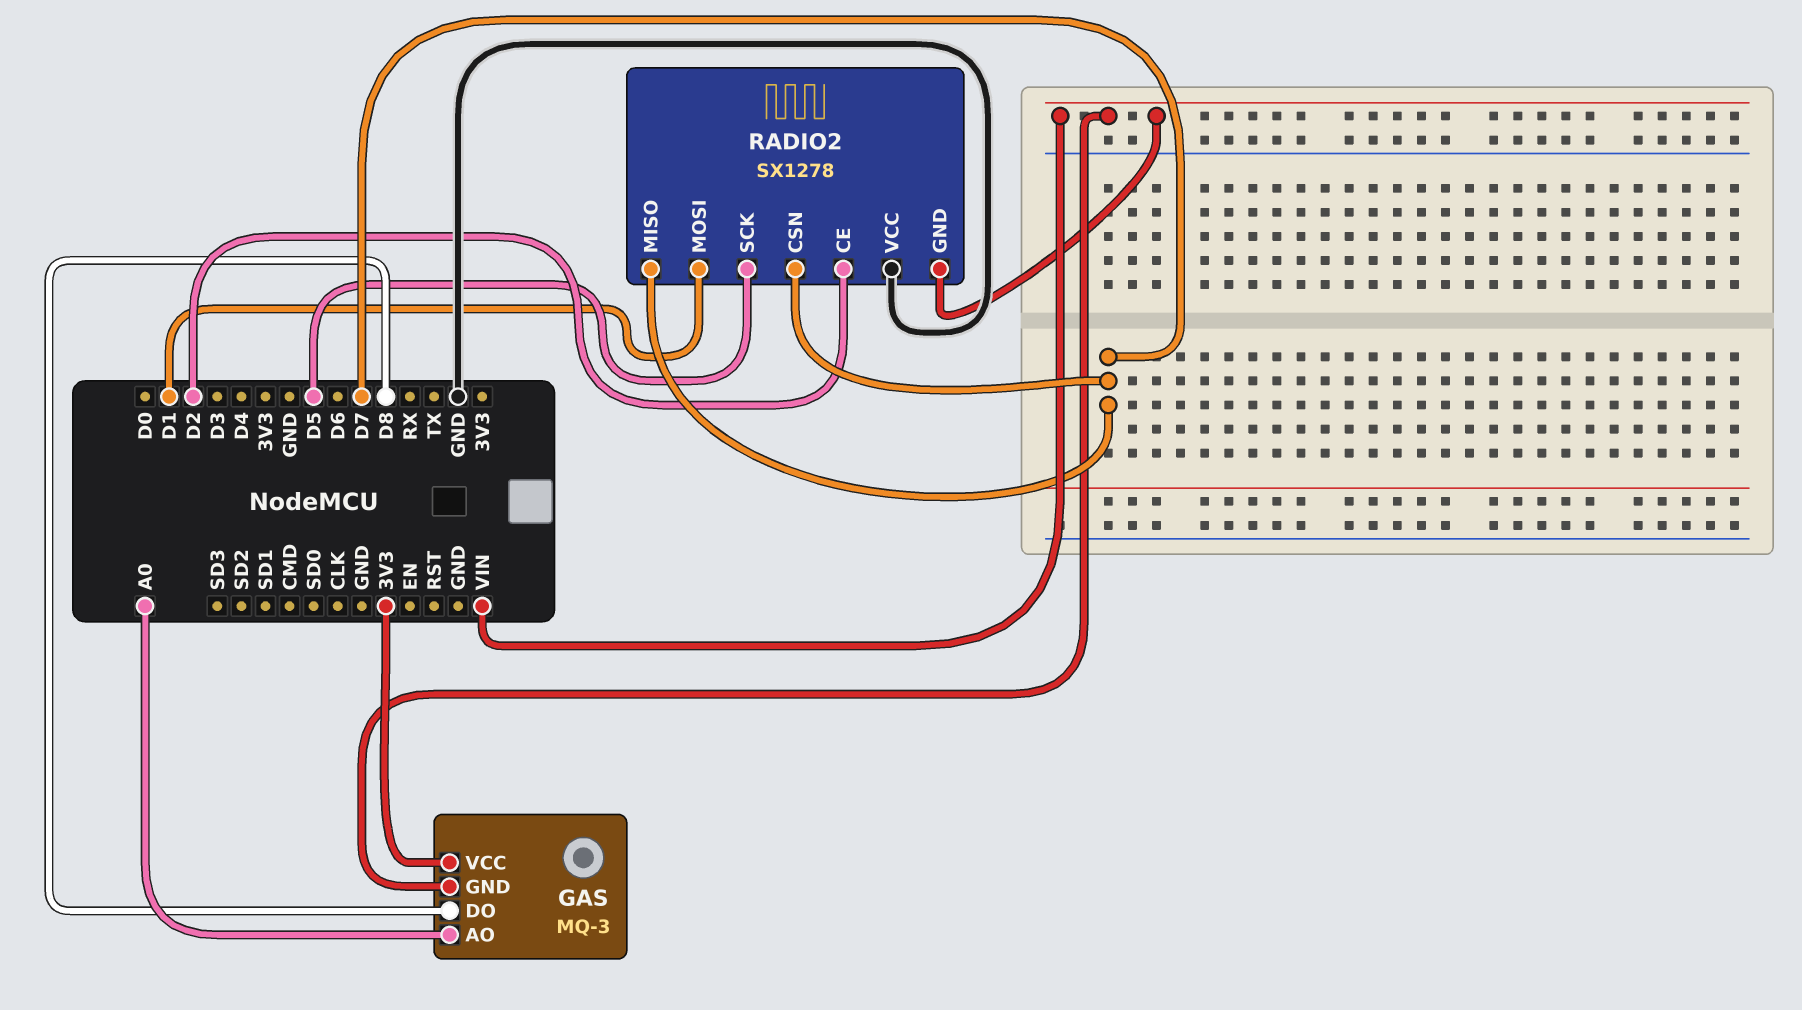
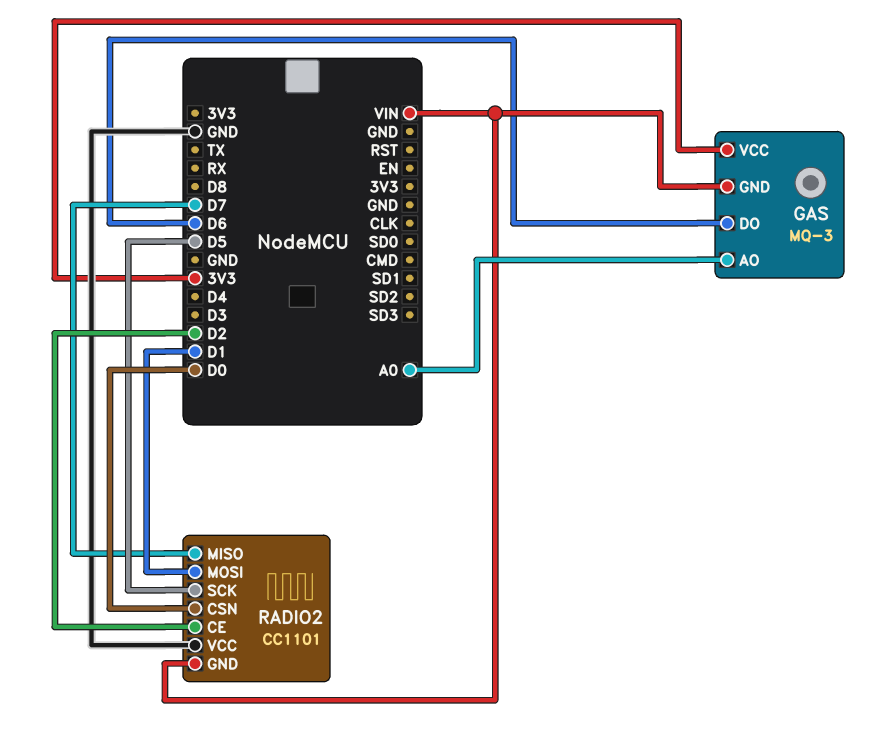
GAS pin DO: D8 -> D6
RADIO2: SX1278 -> CC1101
RADIO2 pin CSN: D7 -> D0

